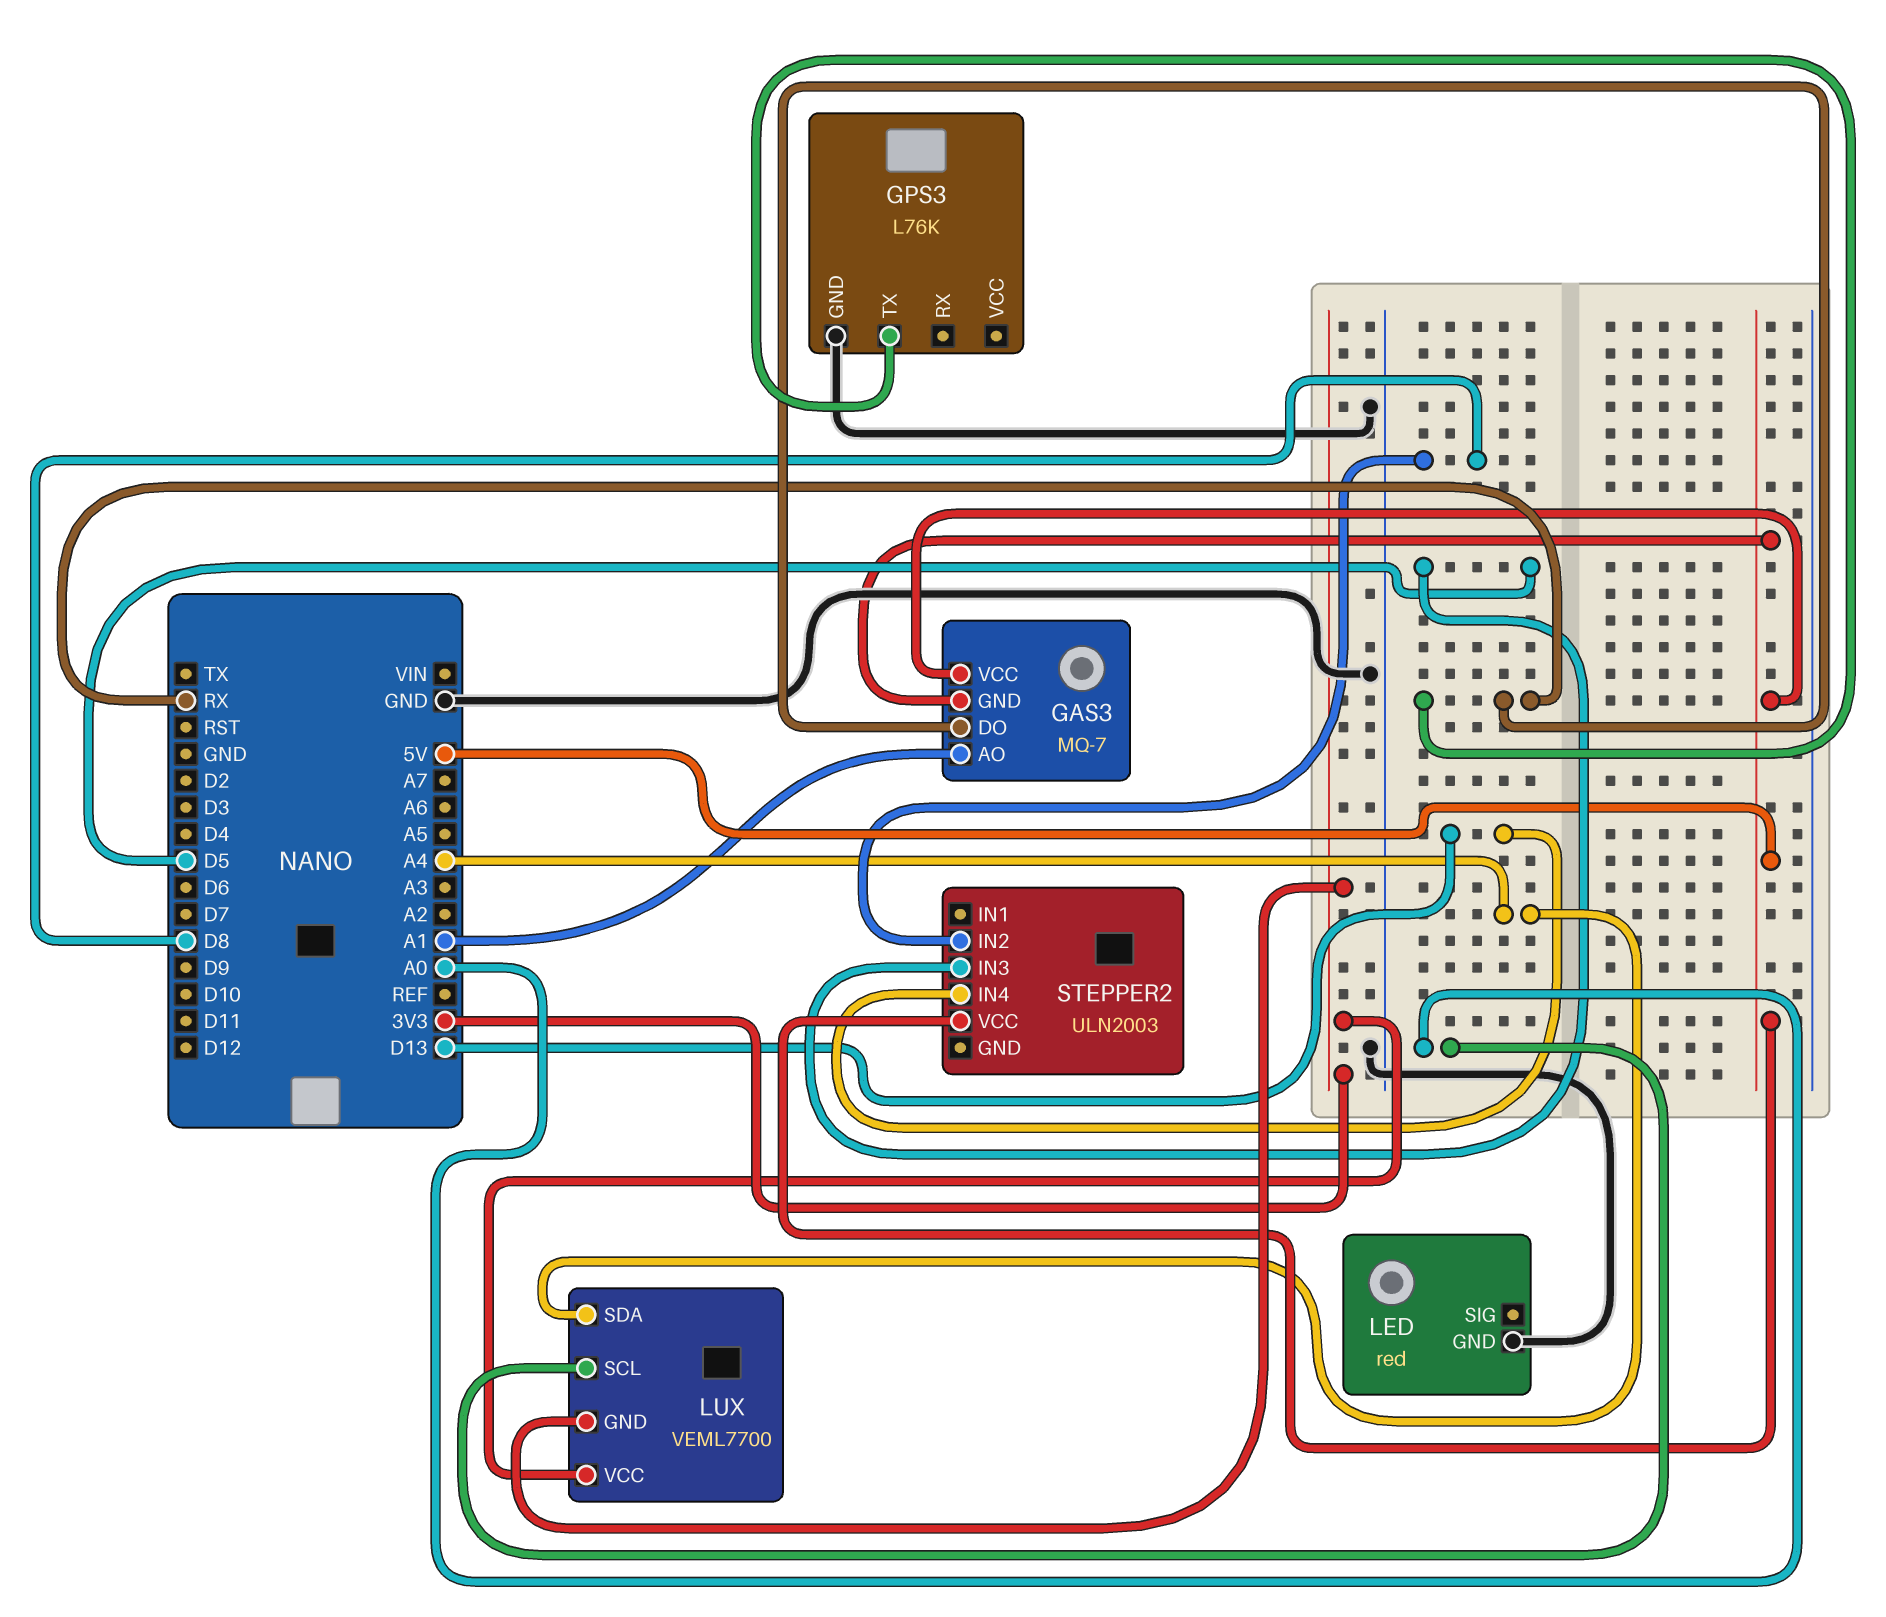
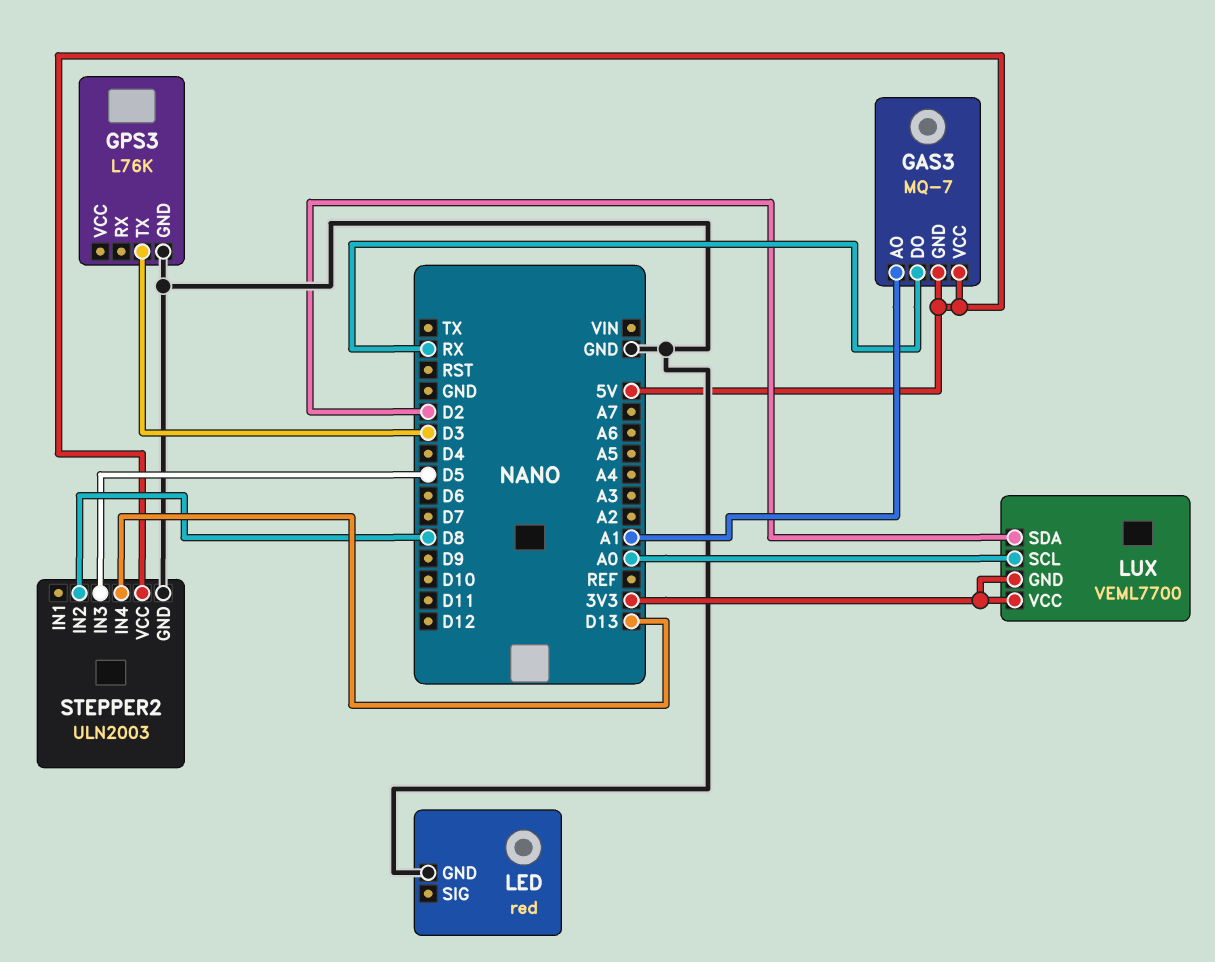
GPS3 pin TX: RX -> D3
LUX pin SDA: A4 -> D2
STEPPER2 pin GND: none -> GND

